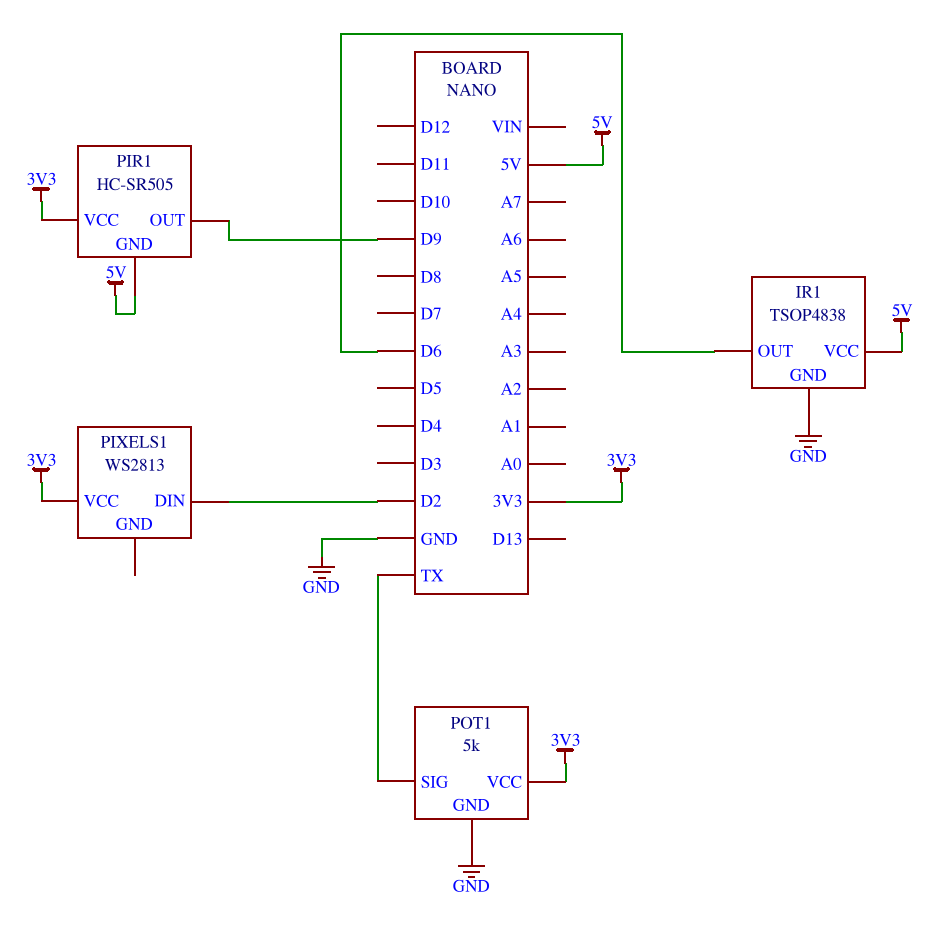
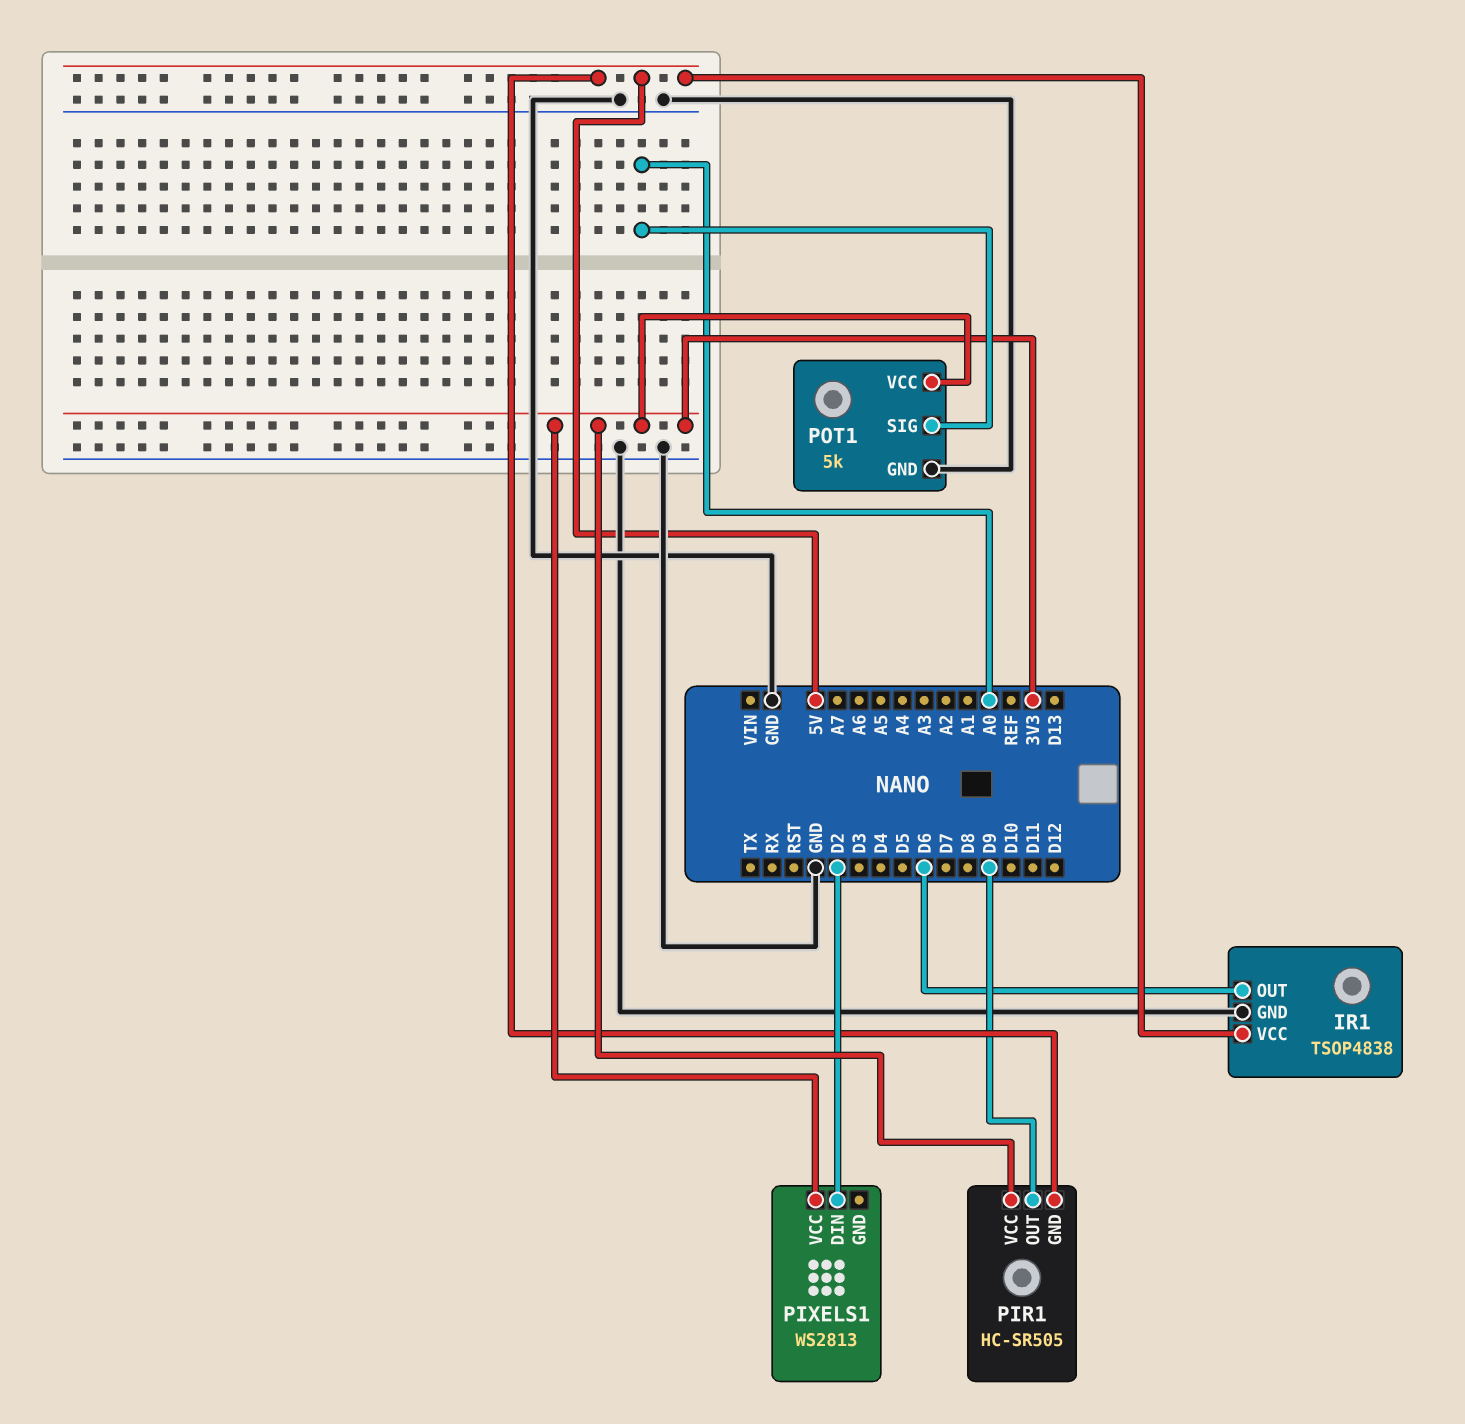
POT1 pin SIG: TX -> A0

